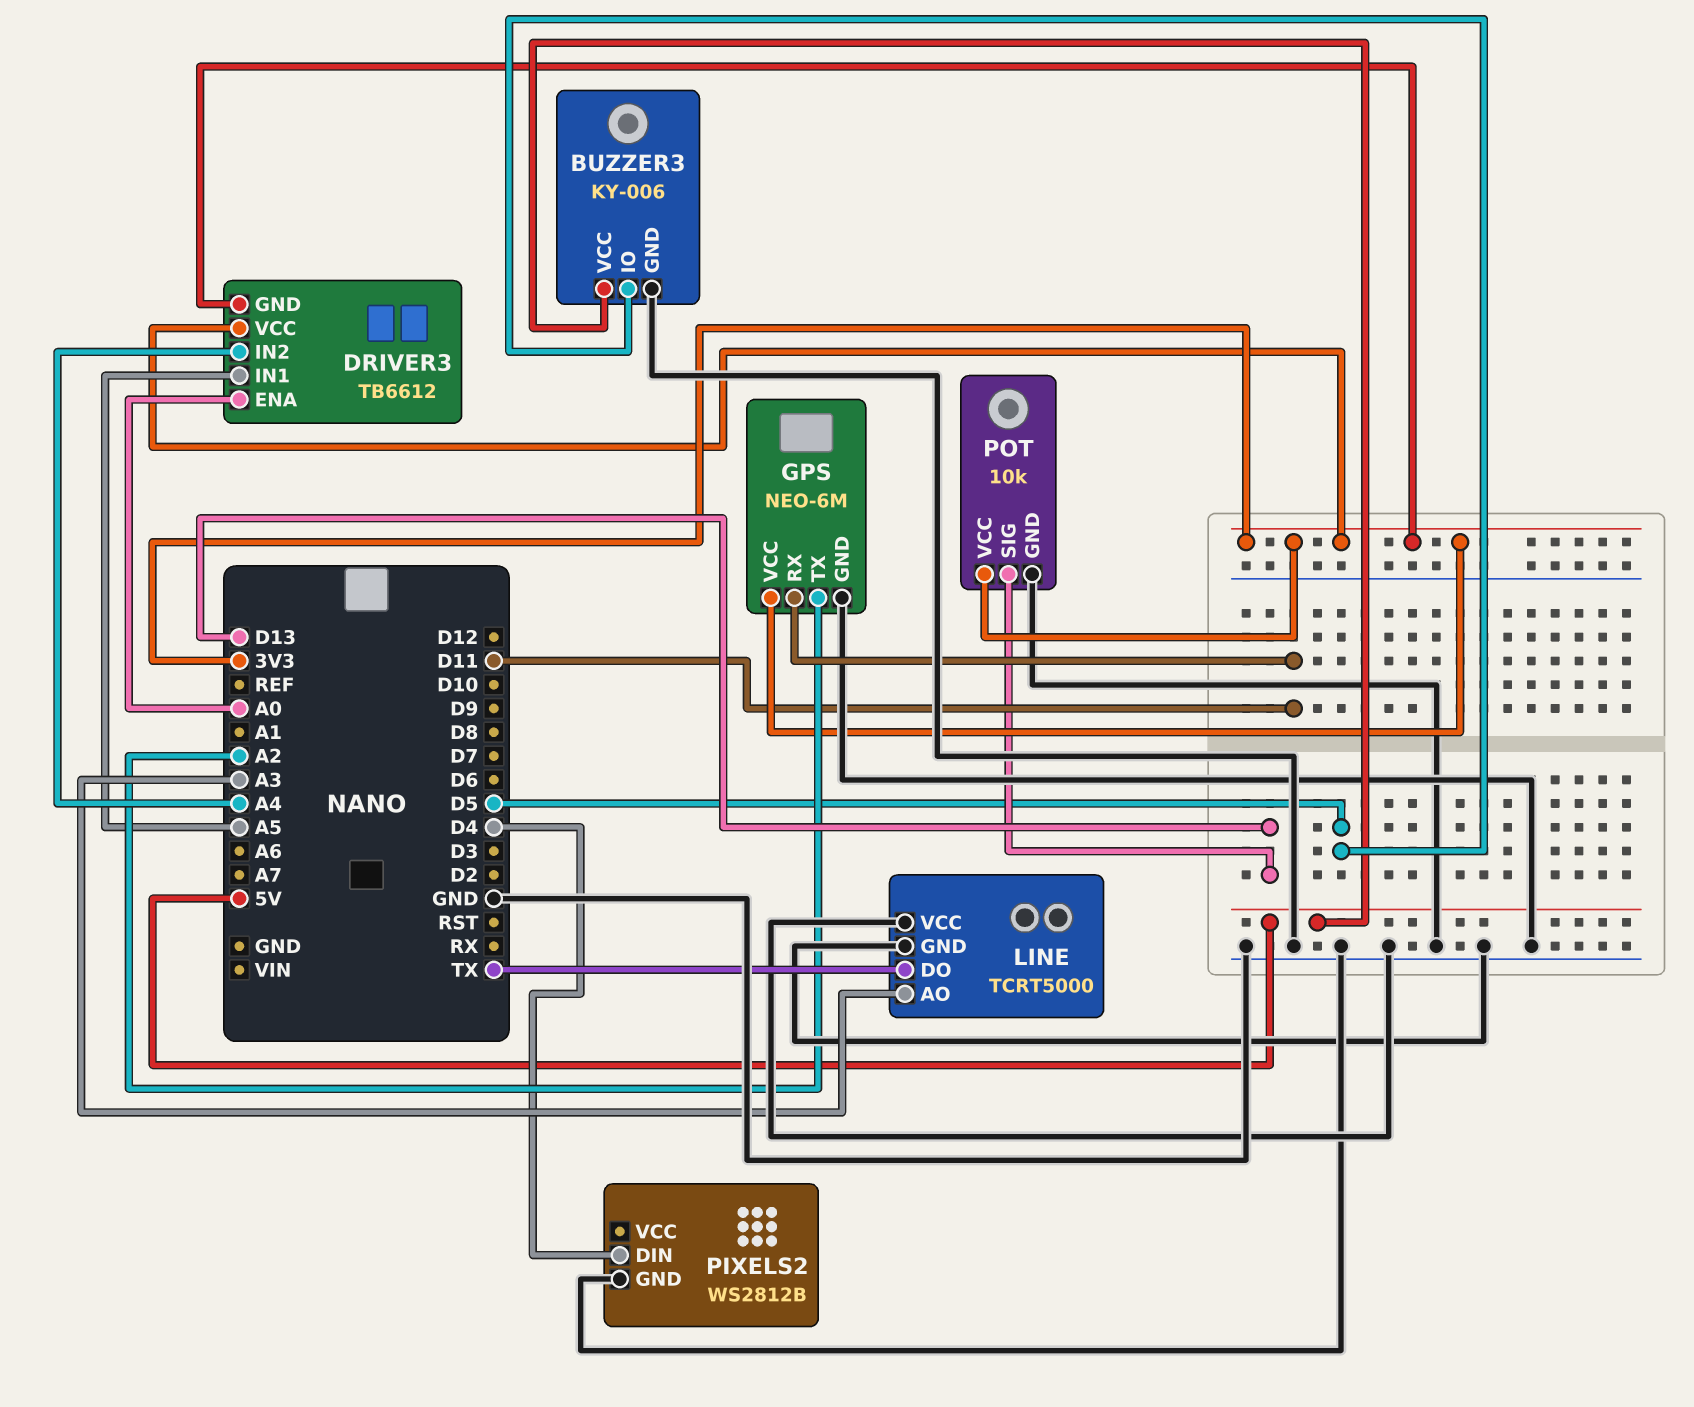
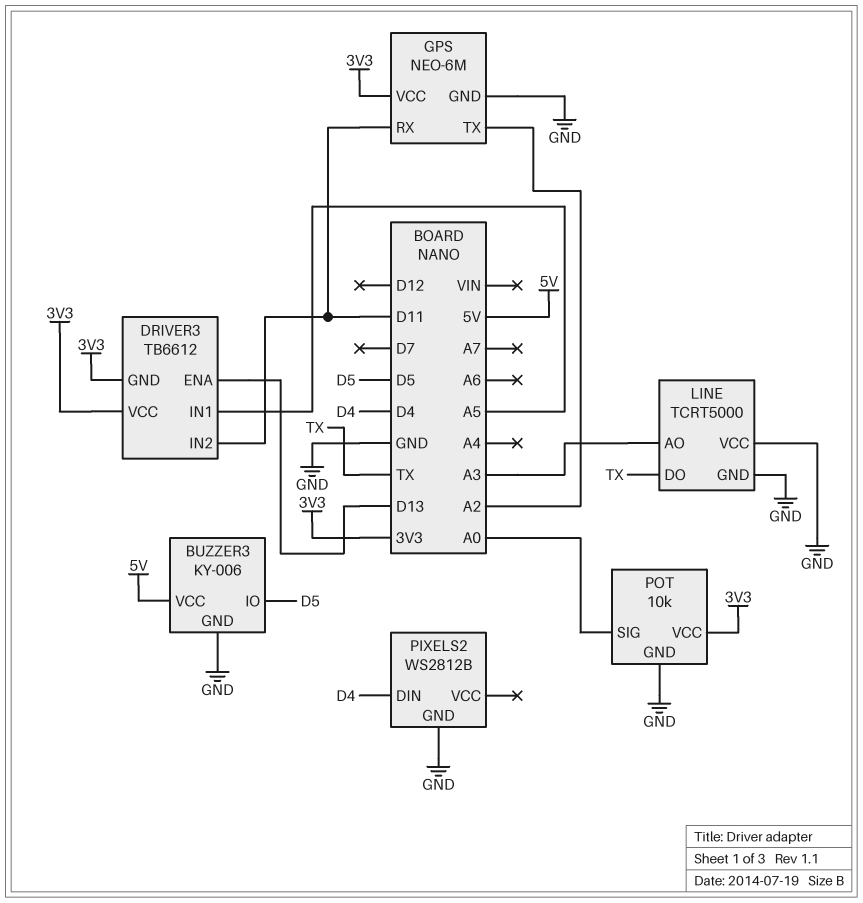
DRIVER3 pin ENA: A0 -> D13
DRIVER3 pin IN2: A4 -> D11
POT pin SIG: D13 -> A0

